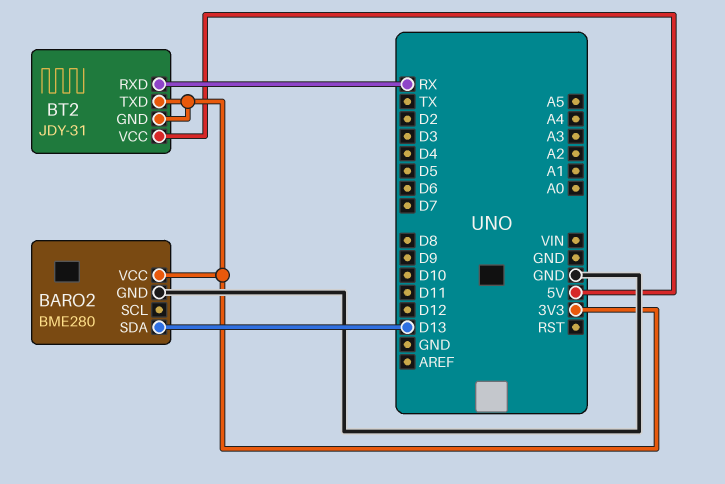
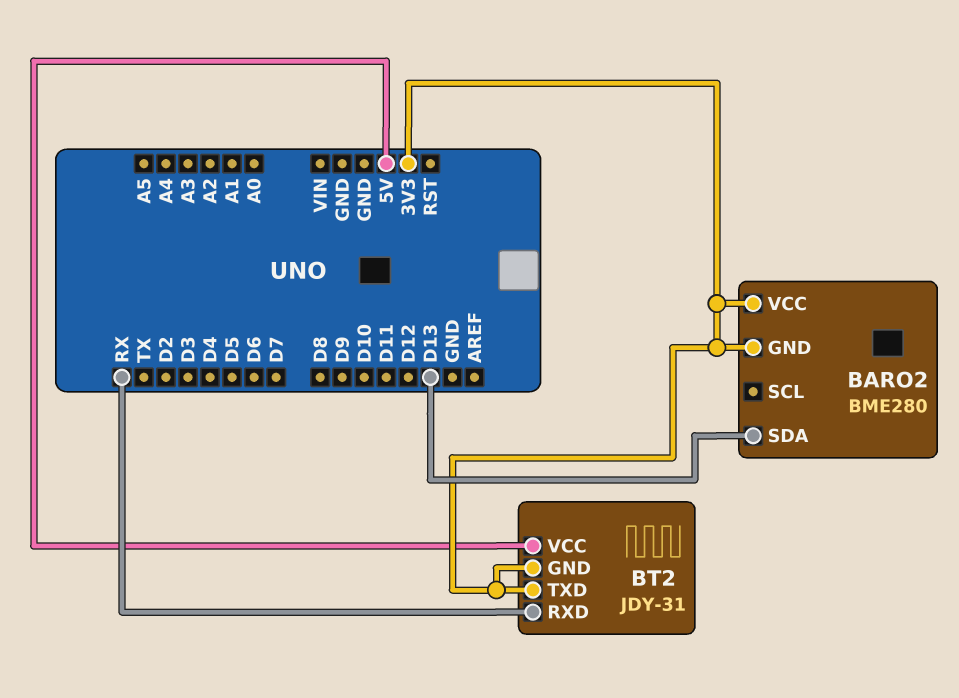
BARO2 pin GND: GND -> 3V3

